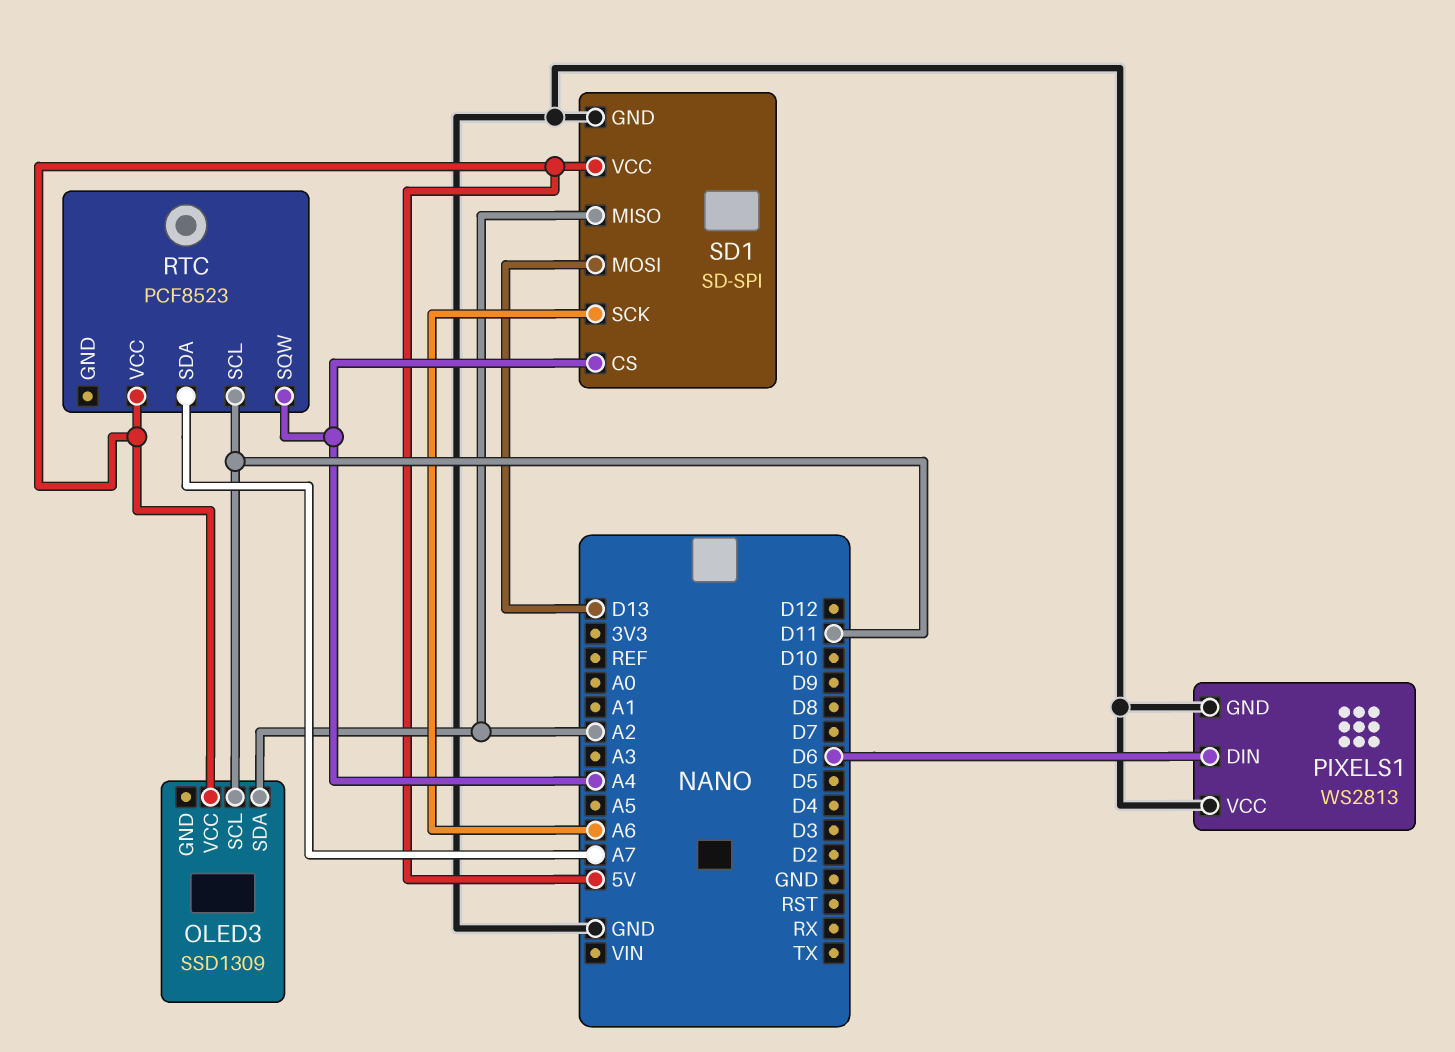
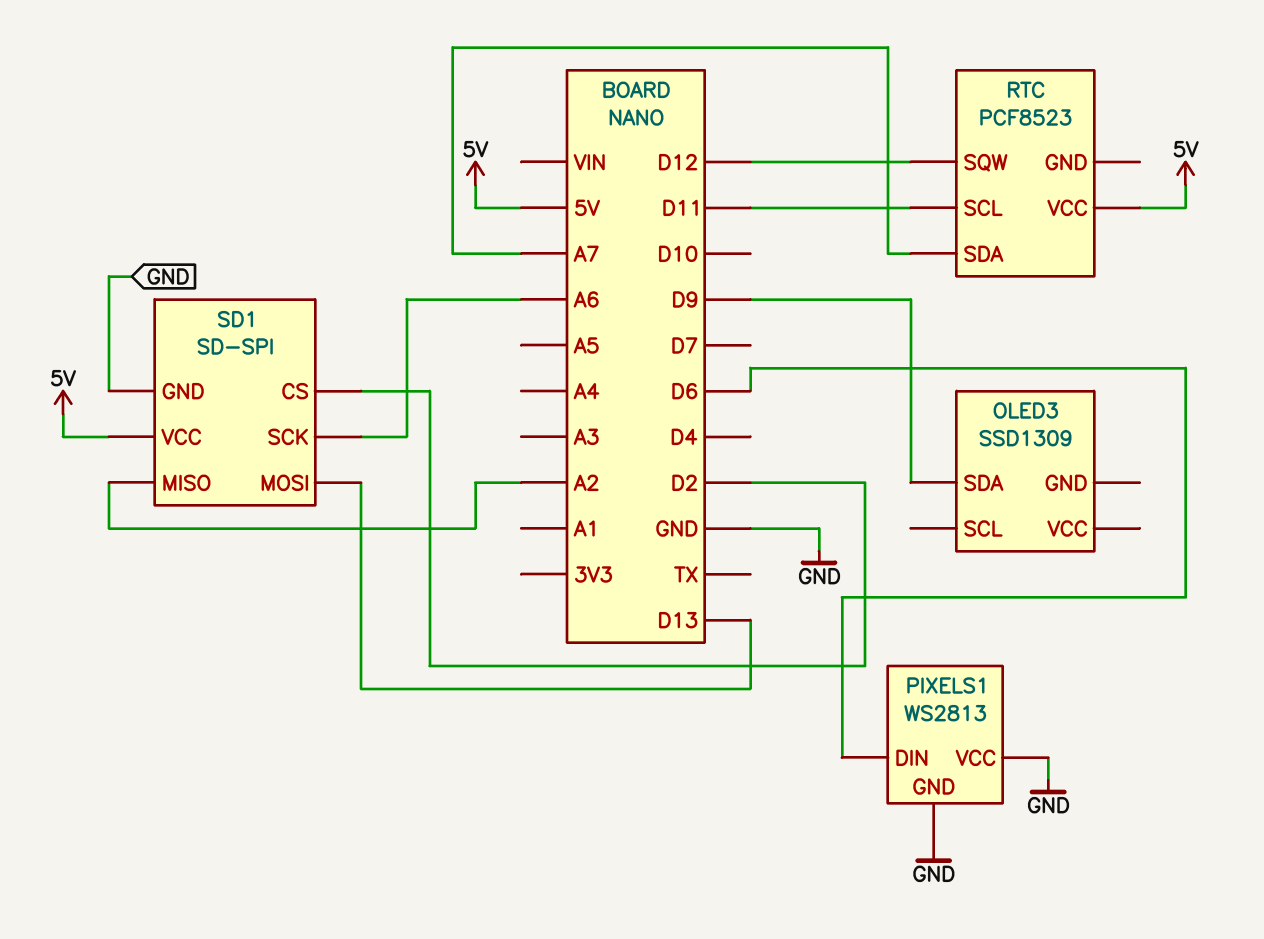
OLED3 pin SCL: D11 -> none
OLED3 pin SDA: A2 -> D9
OLED3 pin VCC: 5V -> none
RTC pin SQW: A4 -> D12
SD1 pin CS: A4 -> D2

